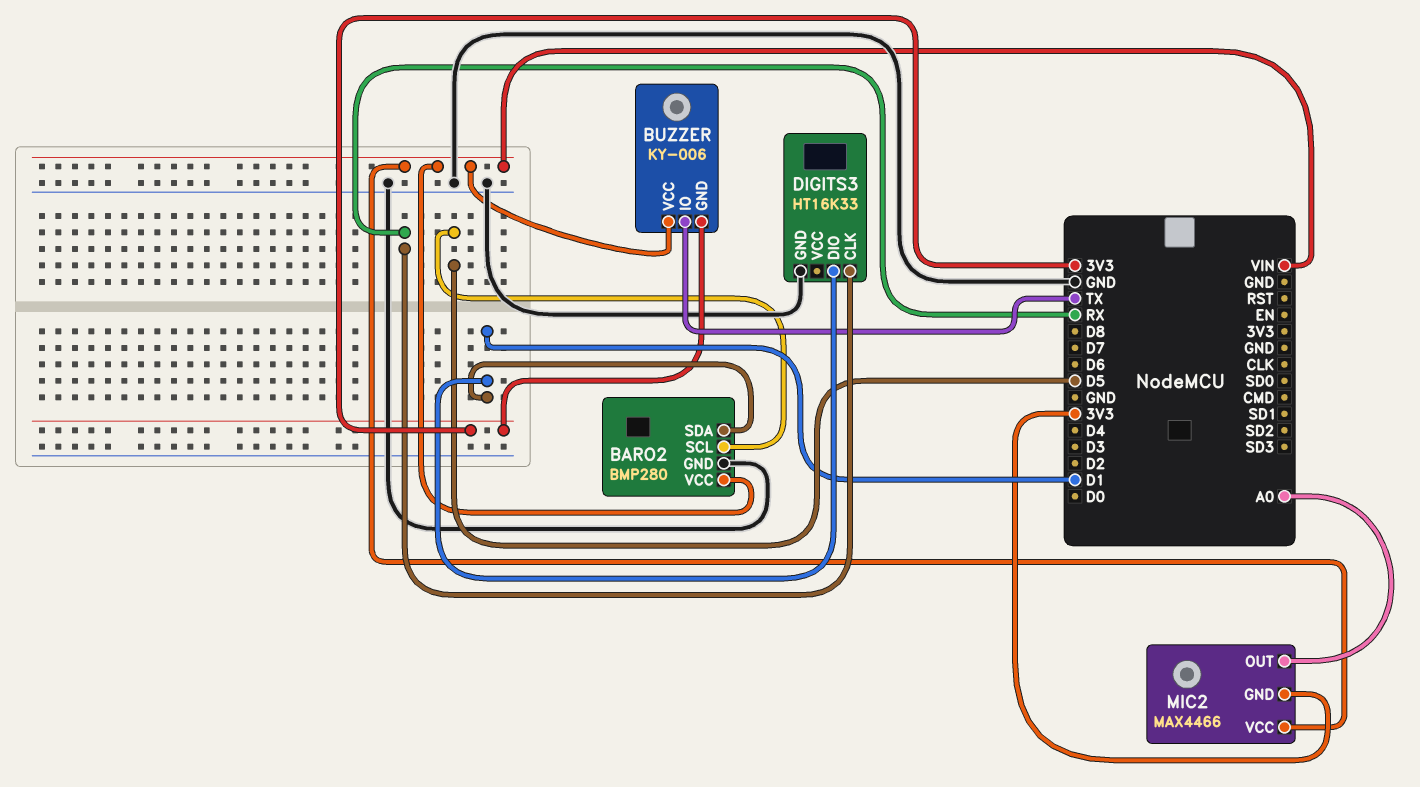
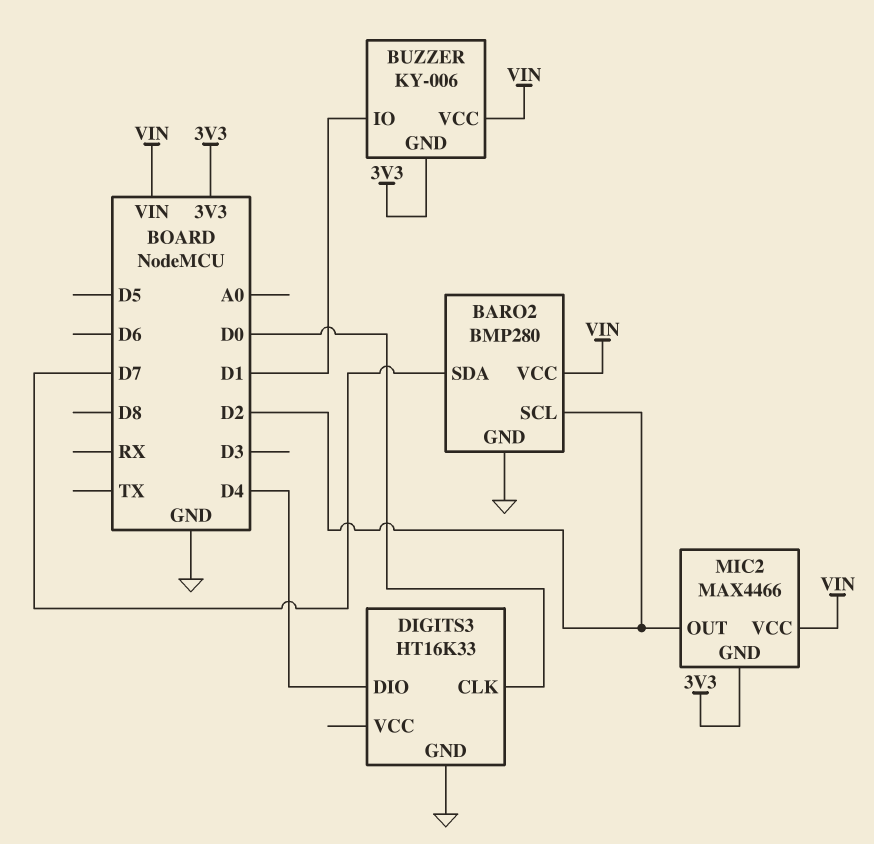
BARO2 pin SCL: D5 -> D2
BARO2 pin SDA: D1 -> D7
BUZZER pin IO: TX -> D1
DIGITS3 pin CLK: RX -> D0
DIGITS3 pin DIO: D1 -> D4
MIC2 pin OUT: A0 -> D2

